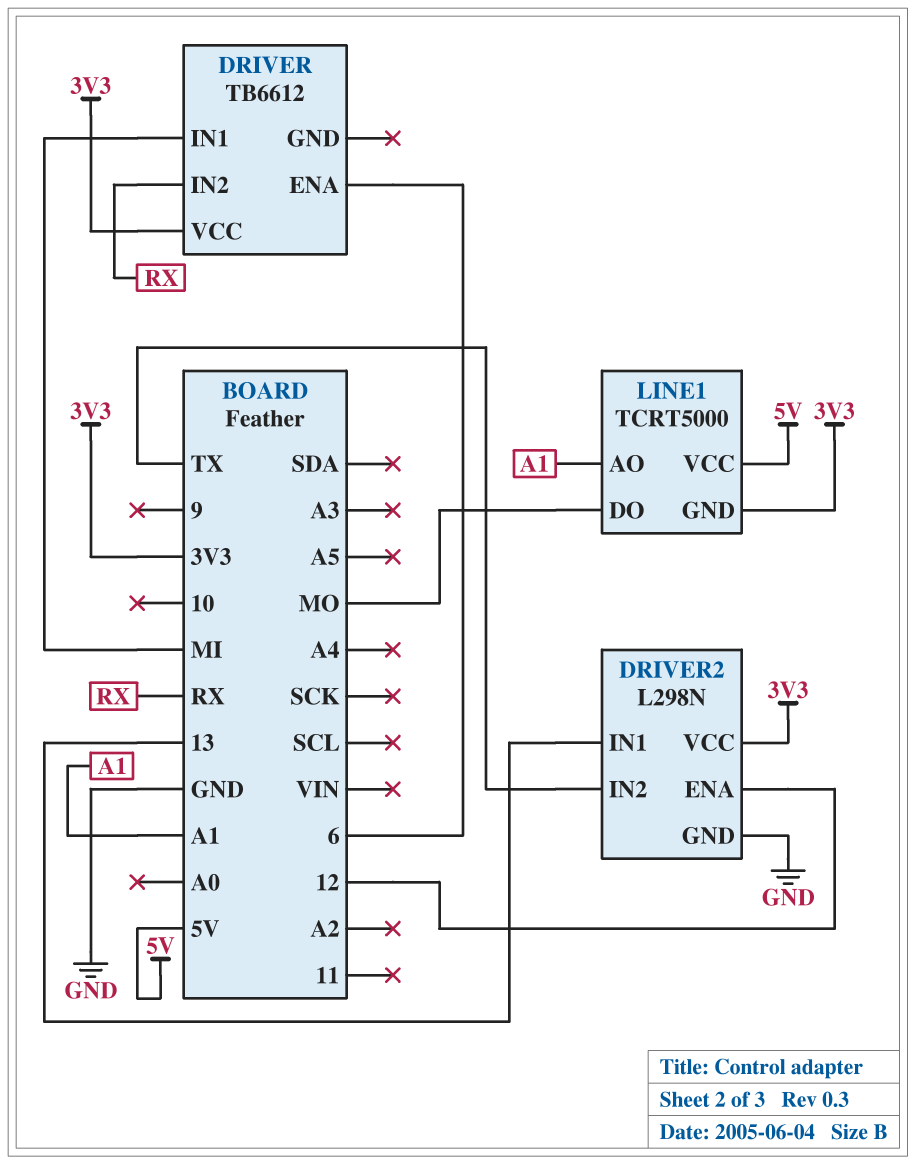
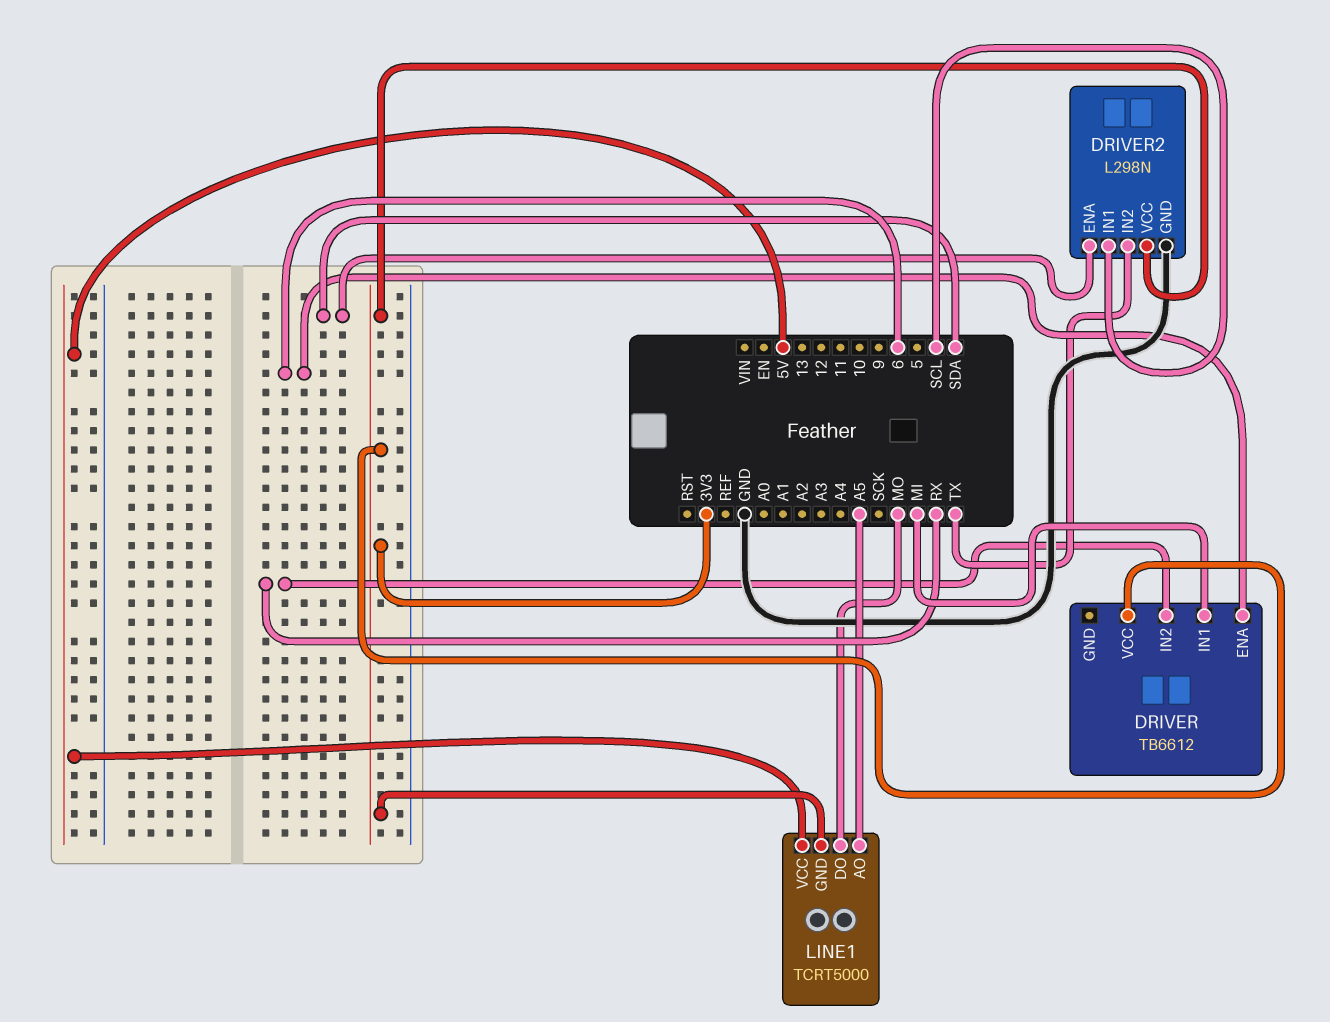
DRIVER2 pin ENA: 12 -> SDA
DRIVER2 pin IN1: 13 -> SCL
LINE1 pin AO: A1 -> A5

